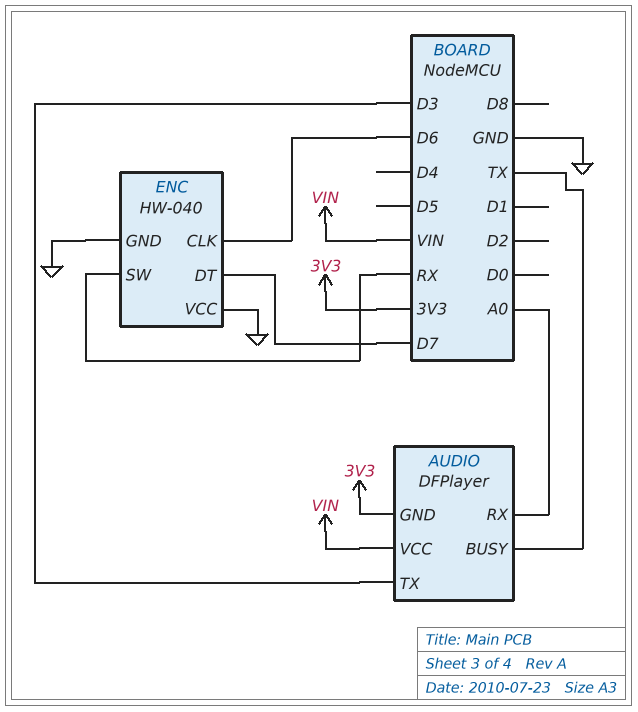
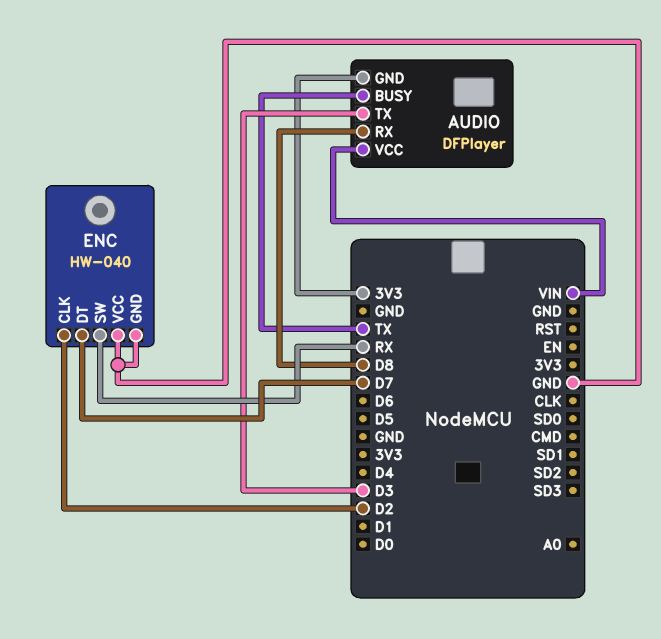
AUDIO pin RX: A0 -> D8
ENC pin CLK: D6 -> D2

